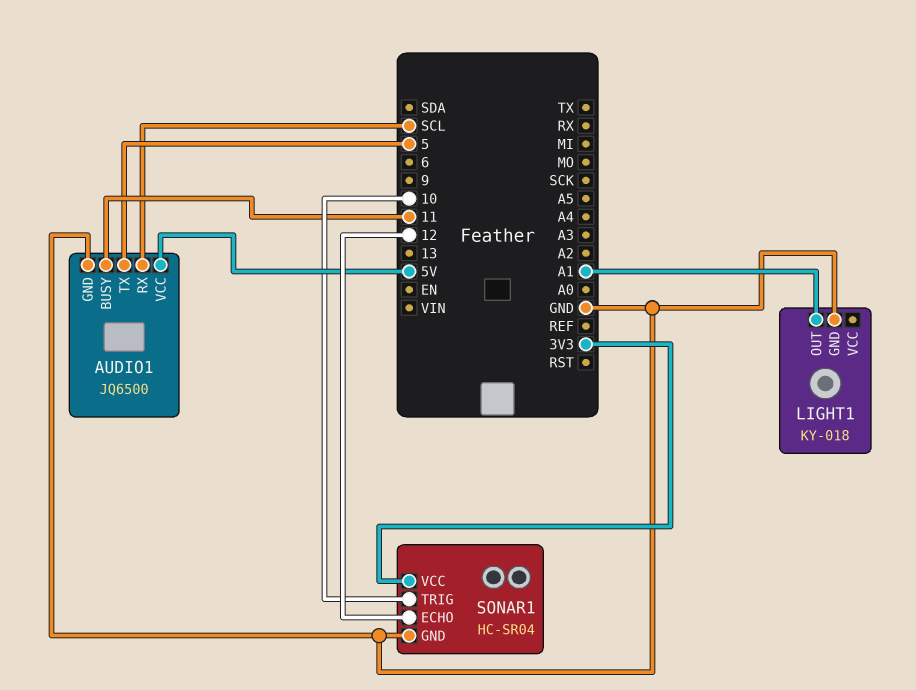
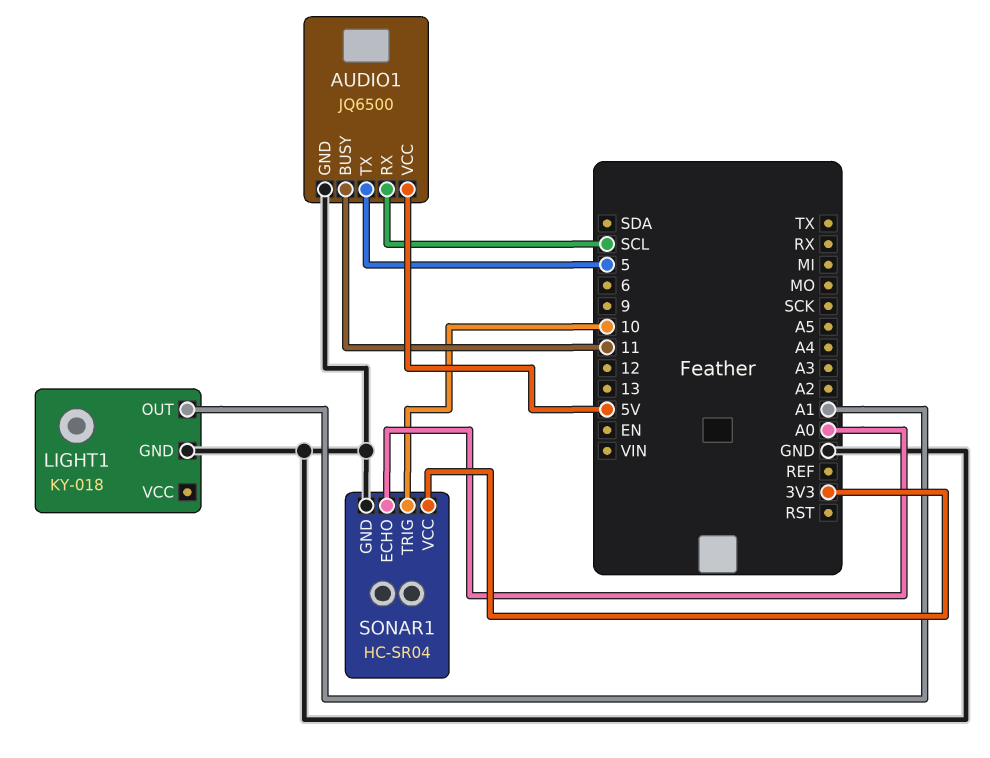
SONAR1 pin ECHO: 12 -> A0

